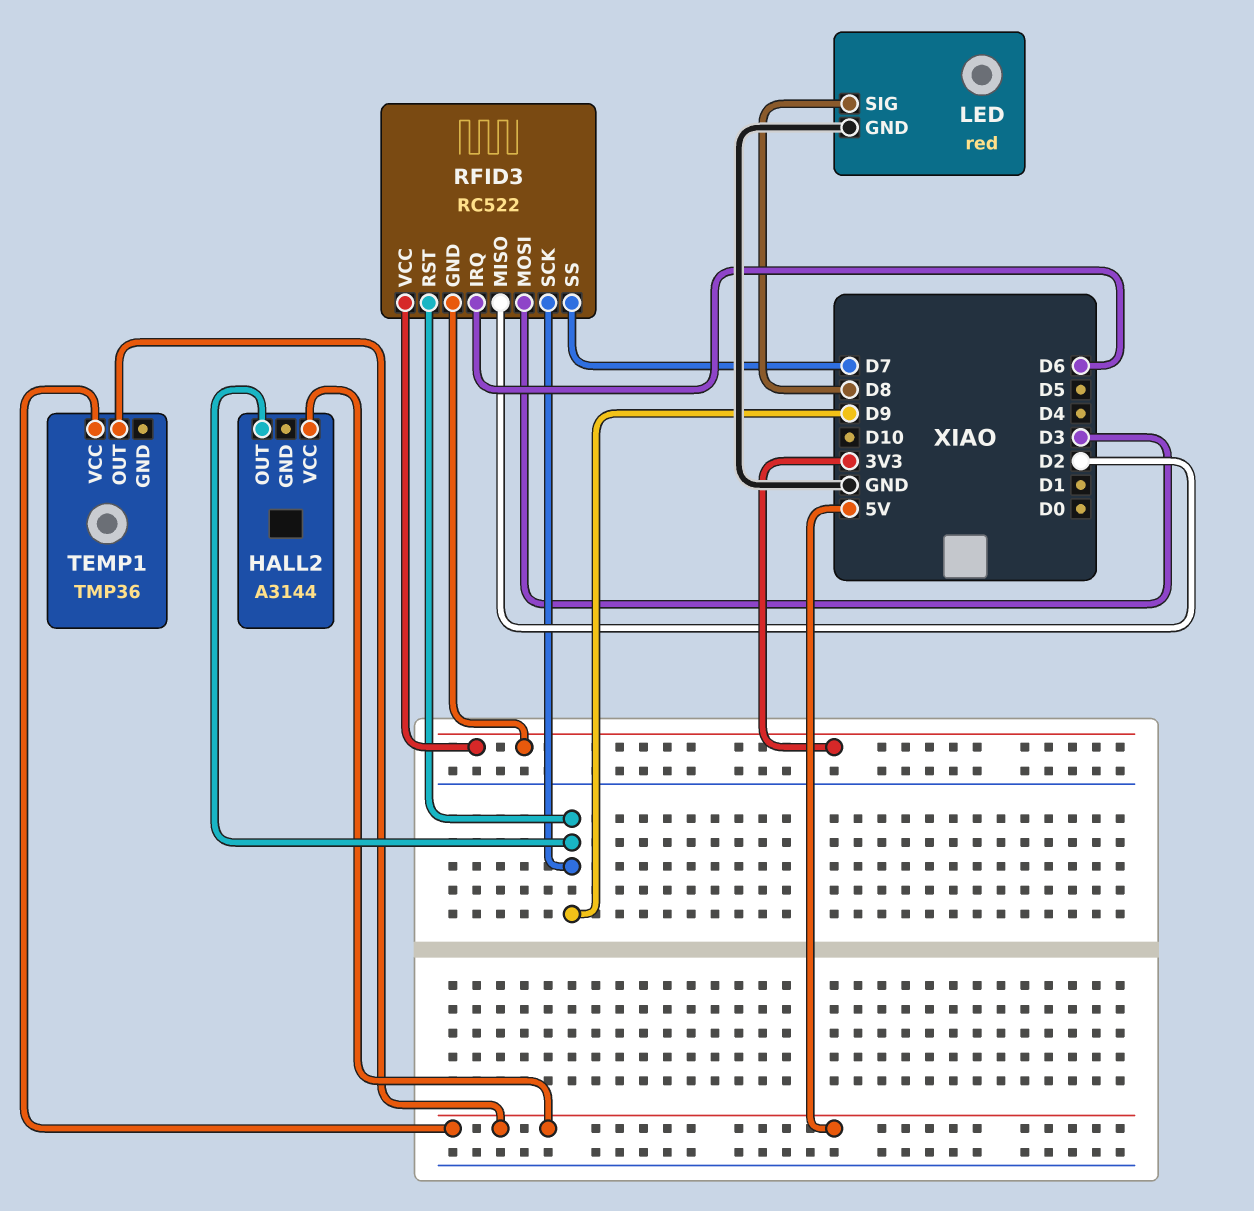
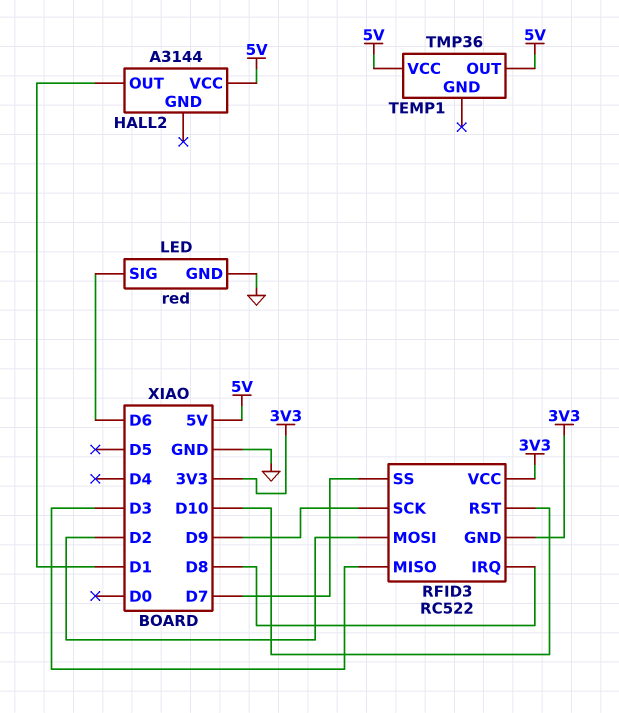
HALL2 pin OUT: D9 -> D1
LED pin SIG: D8 -> D6
RFID3 pin IRQ: D6 -> D8
RFID3 pin MISO: D2 -> D3
RFID3 pin MOSI: D3 -> D2
RFID3 pin RST: D9 -> D10

